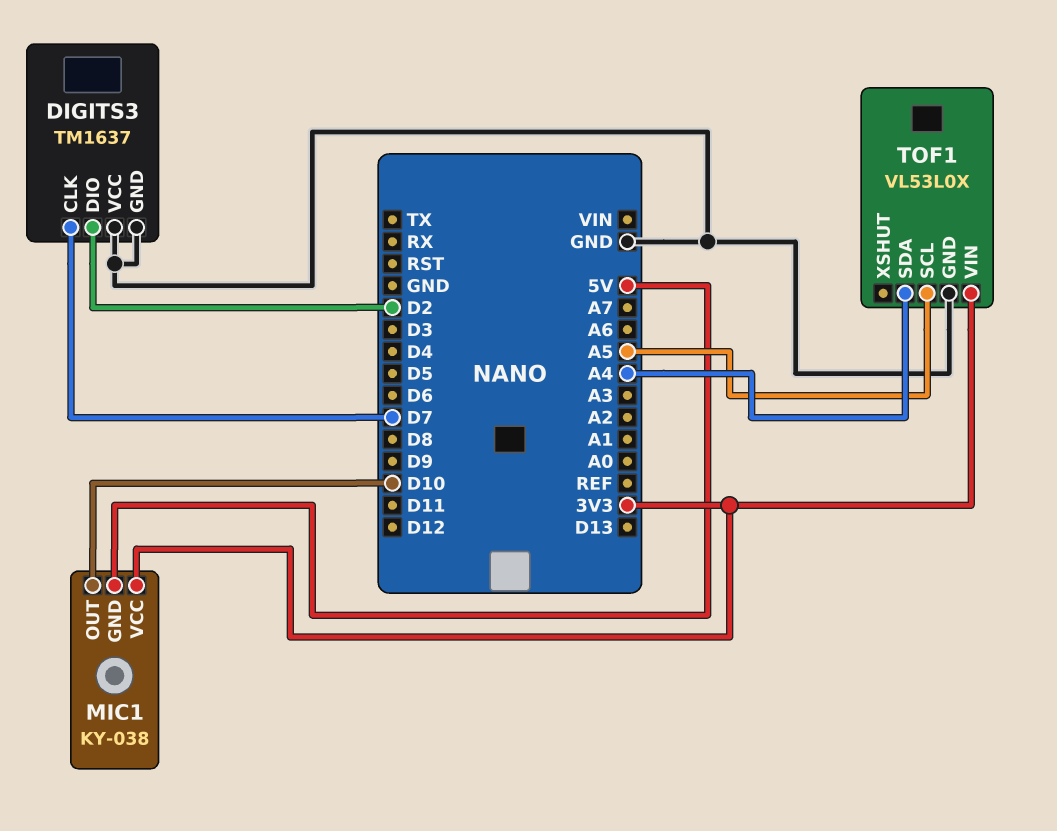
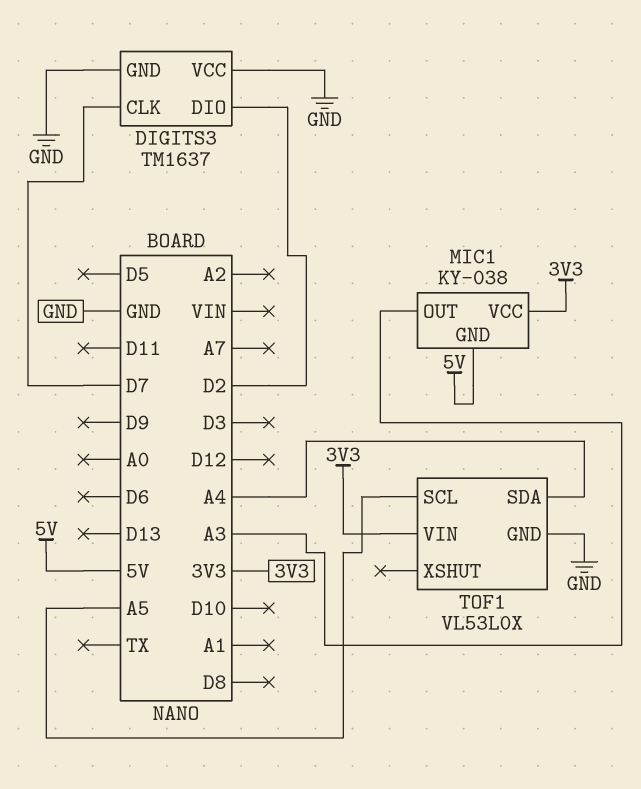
MIC1 pin OUT: D10 -> A3

